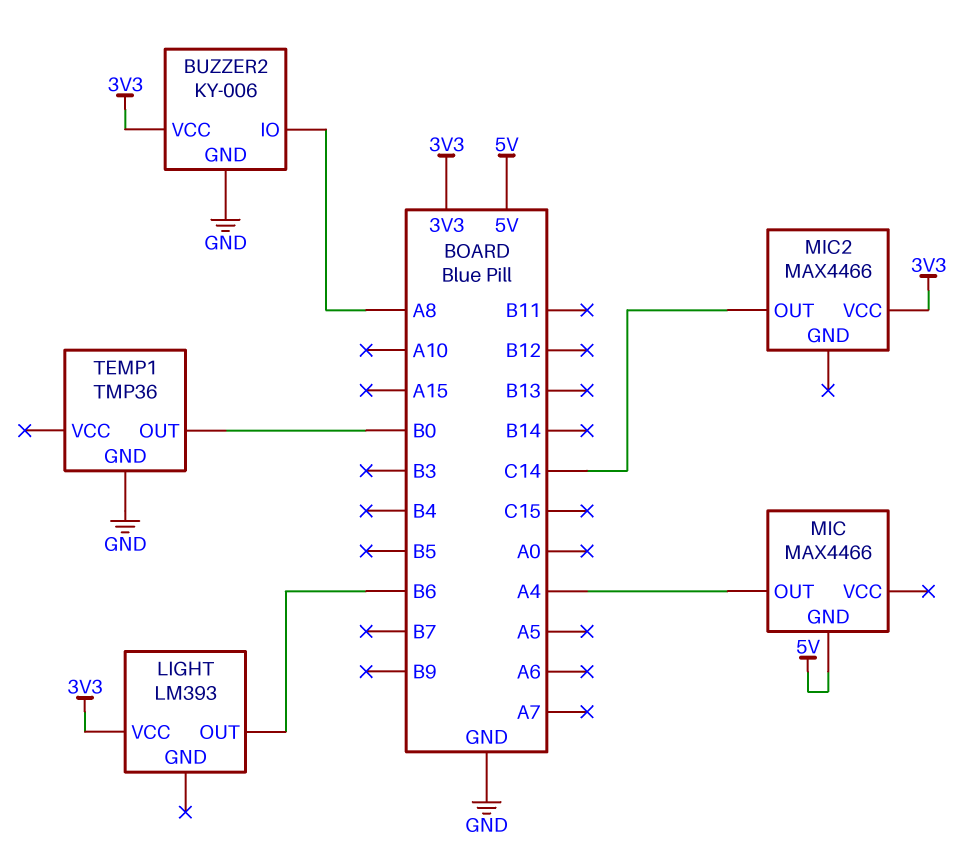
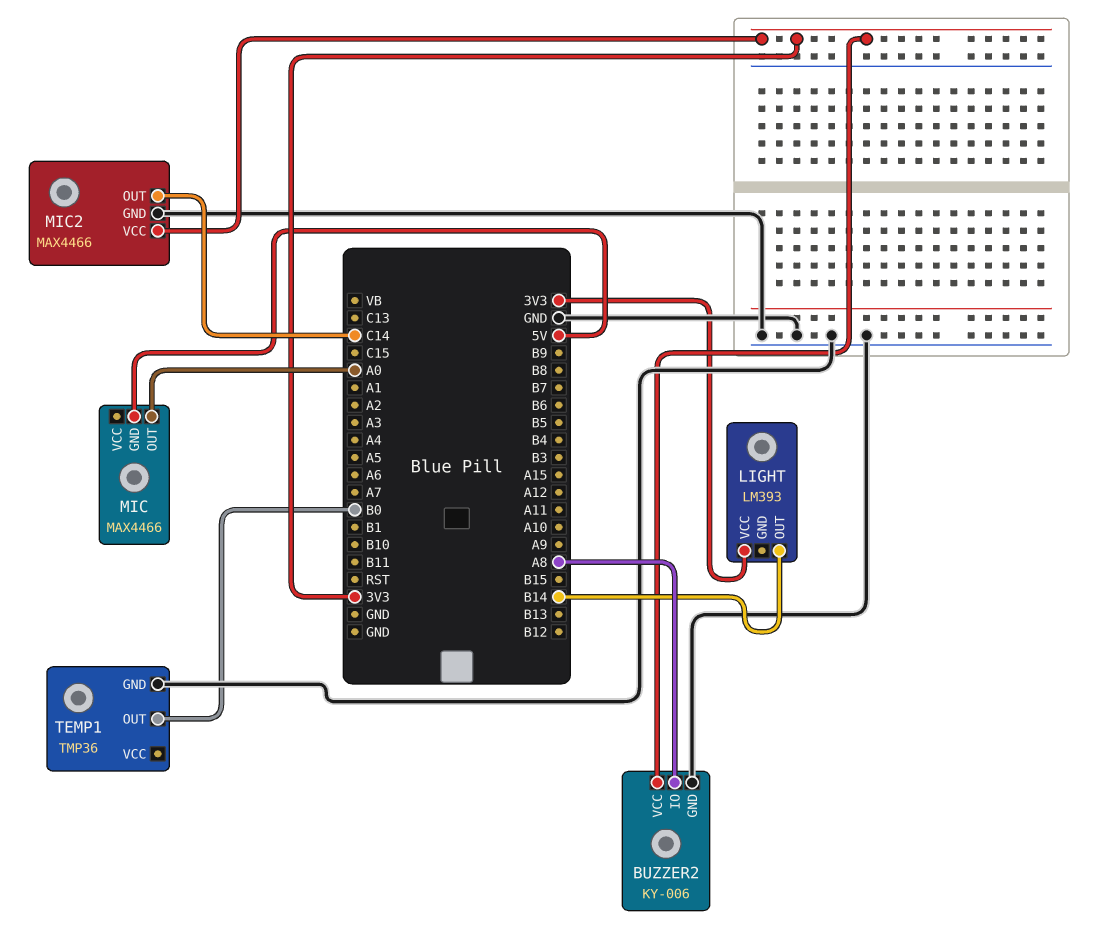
LIGHT pin OUT: B6 -> B14
MIC pin OUT: A4 -> A0
MIC2 pin GND: none -> GND

